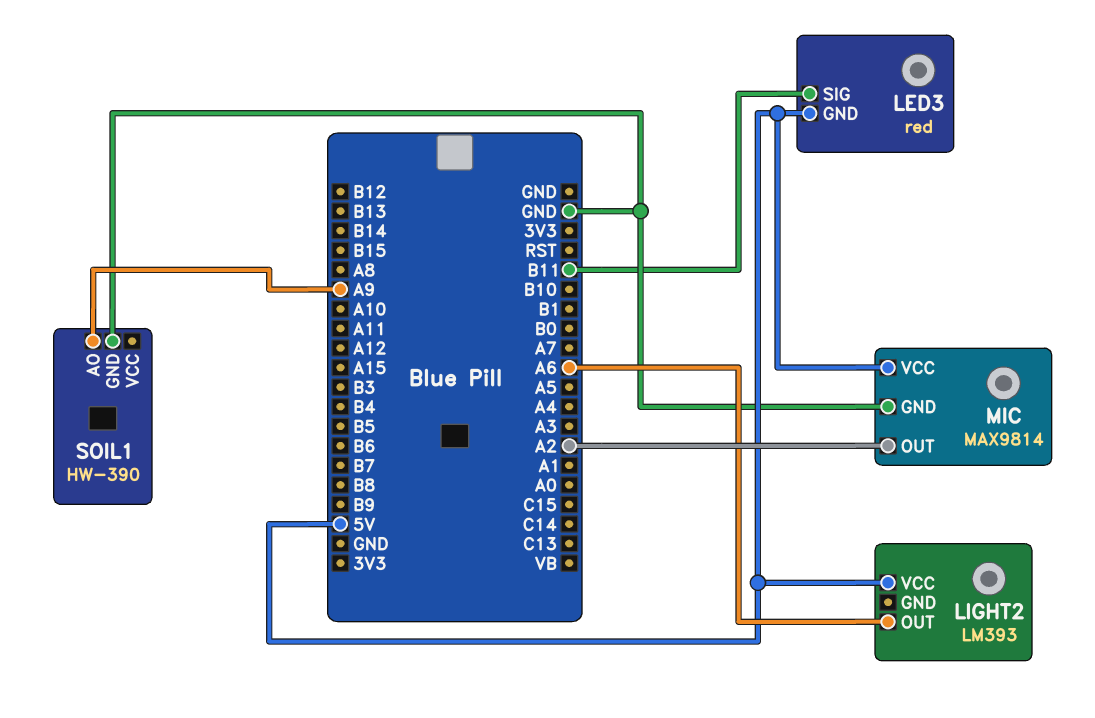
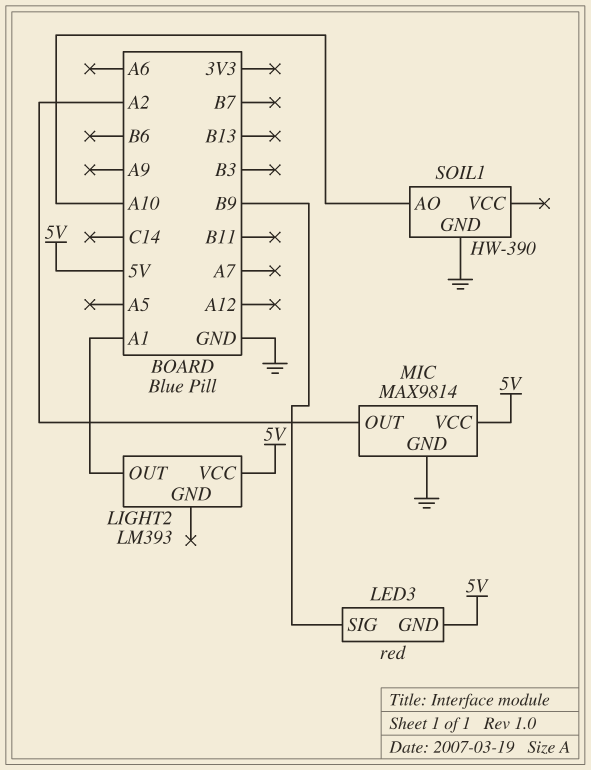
LED3 pin SIG: B11 -> B9
LIGHT2 pin OUT: A6 -> A1
SOIL1 pin AO: A9 -> A10

